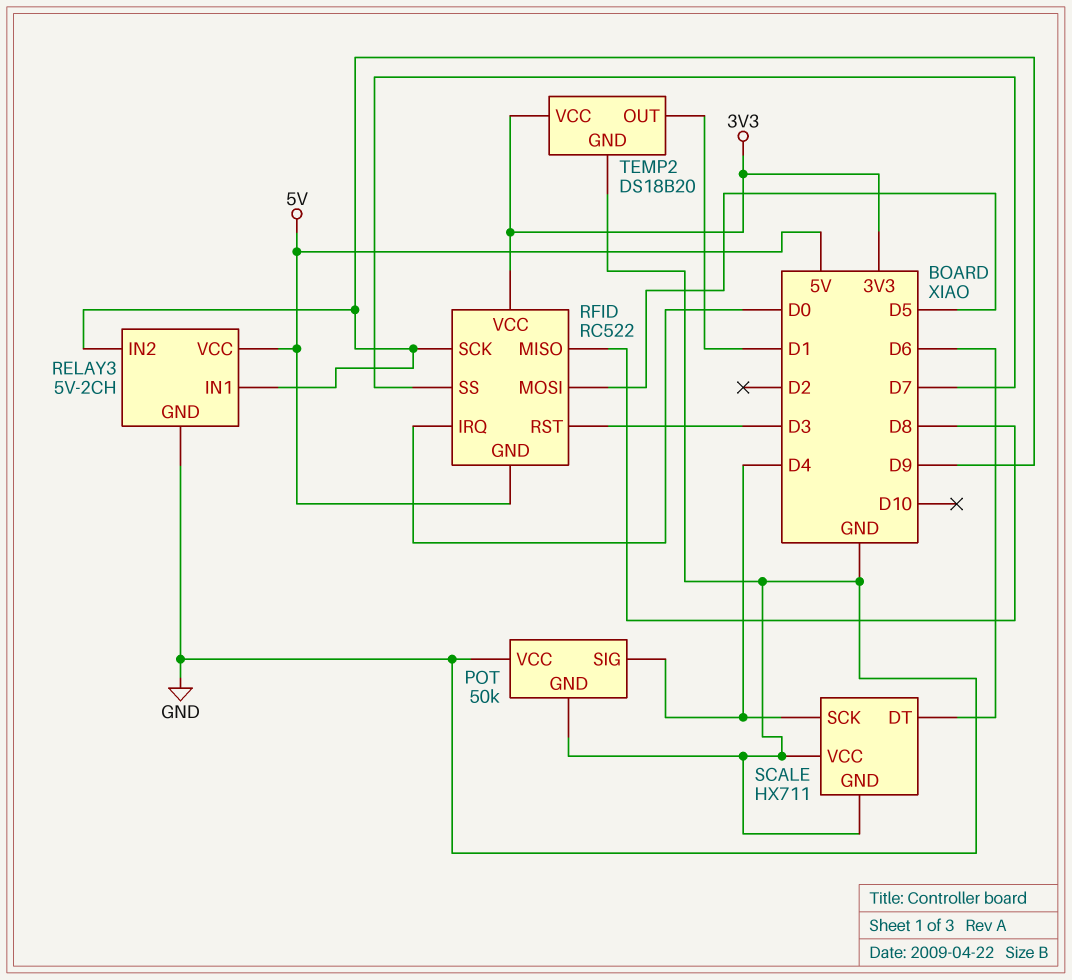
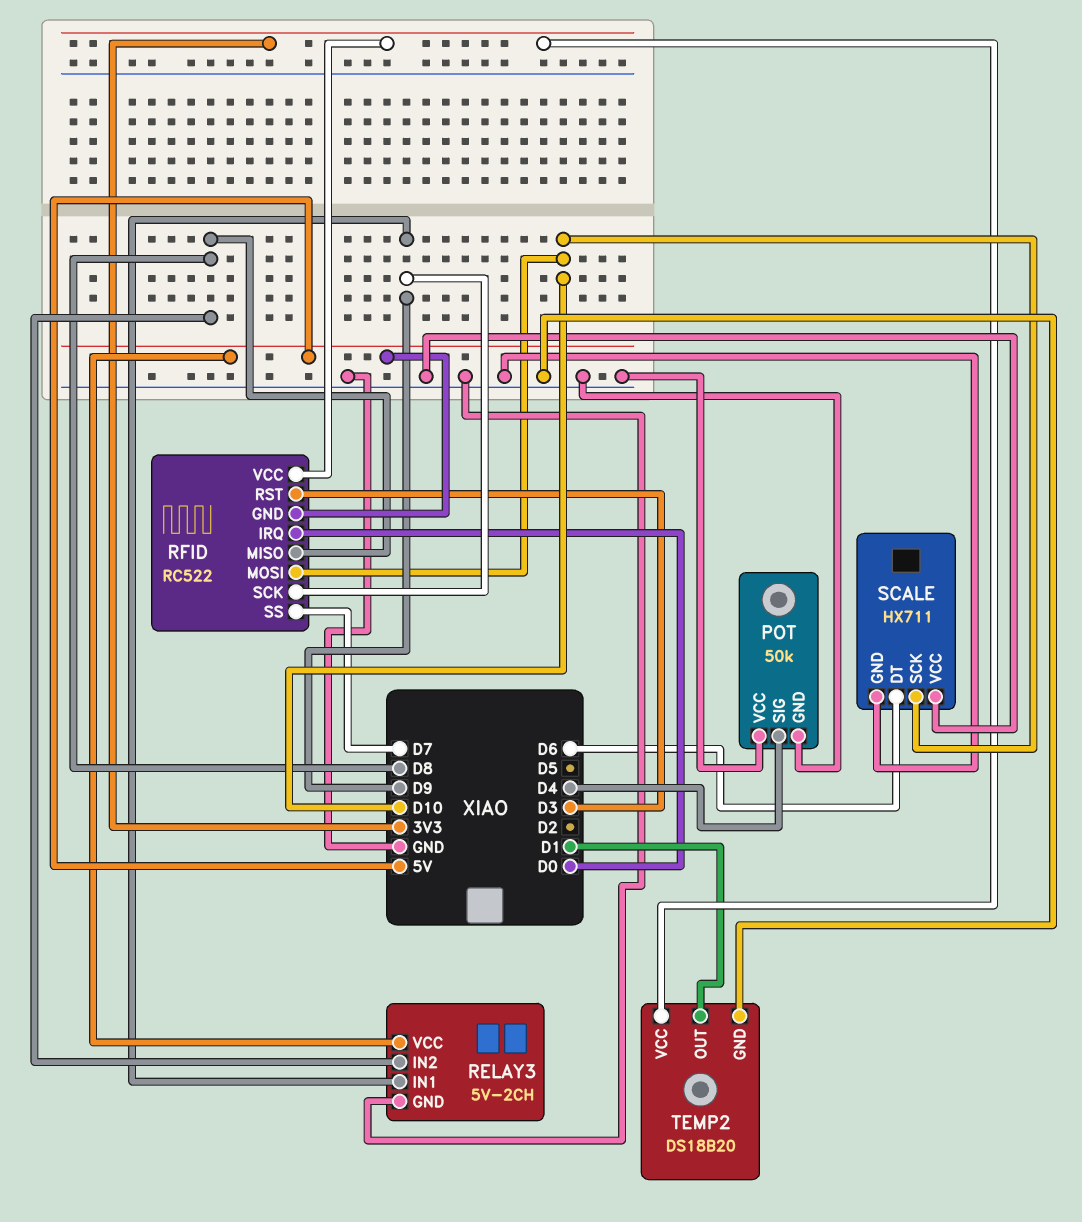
RELAY3 pin IN2: D9 -> D8
RFID pin MOSI: D5 -> D10
SCALE pin SCK: D4 -> D10

